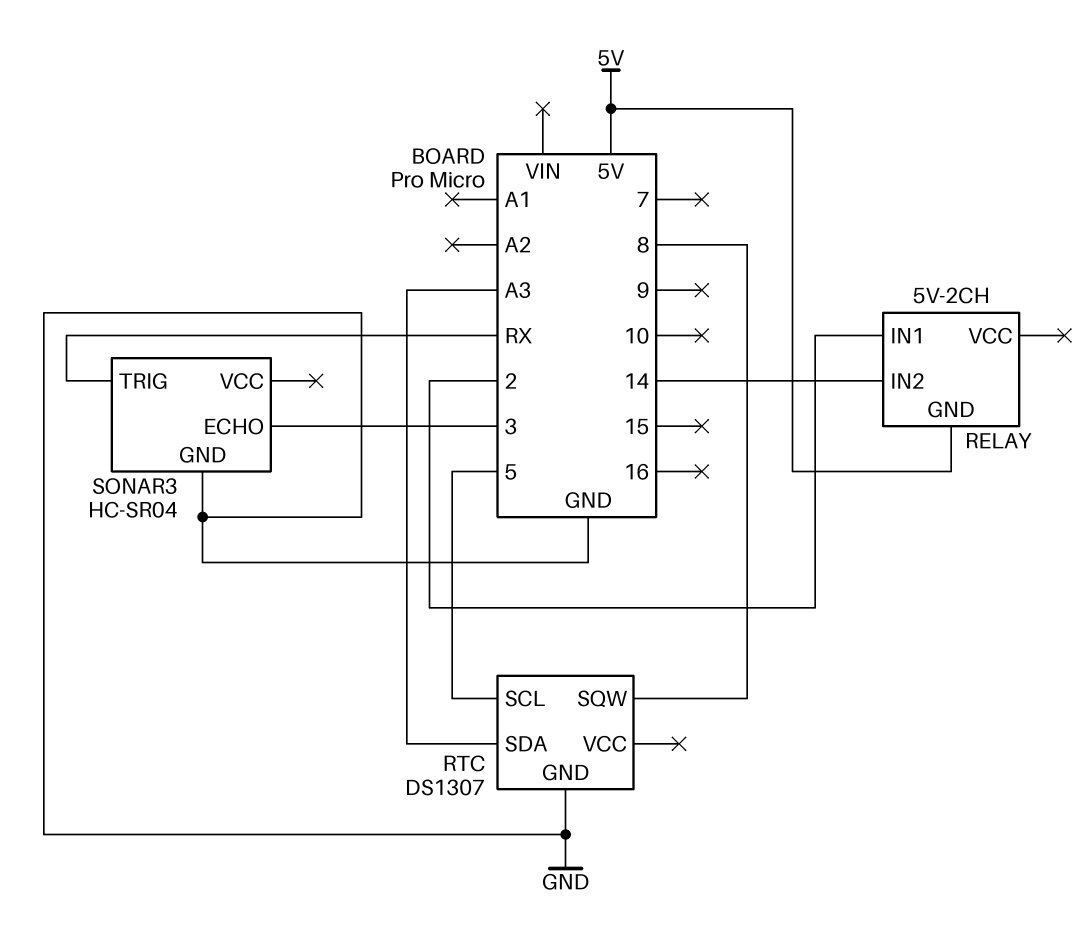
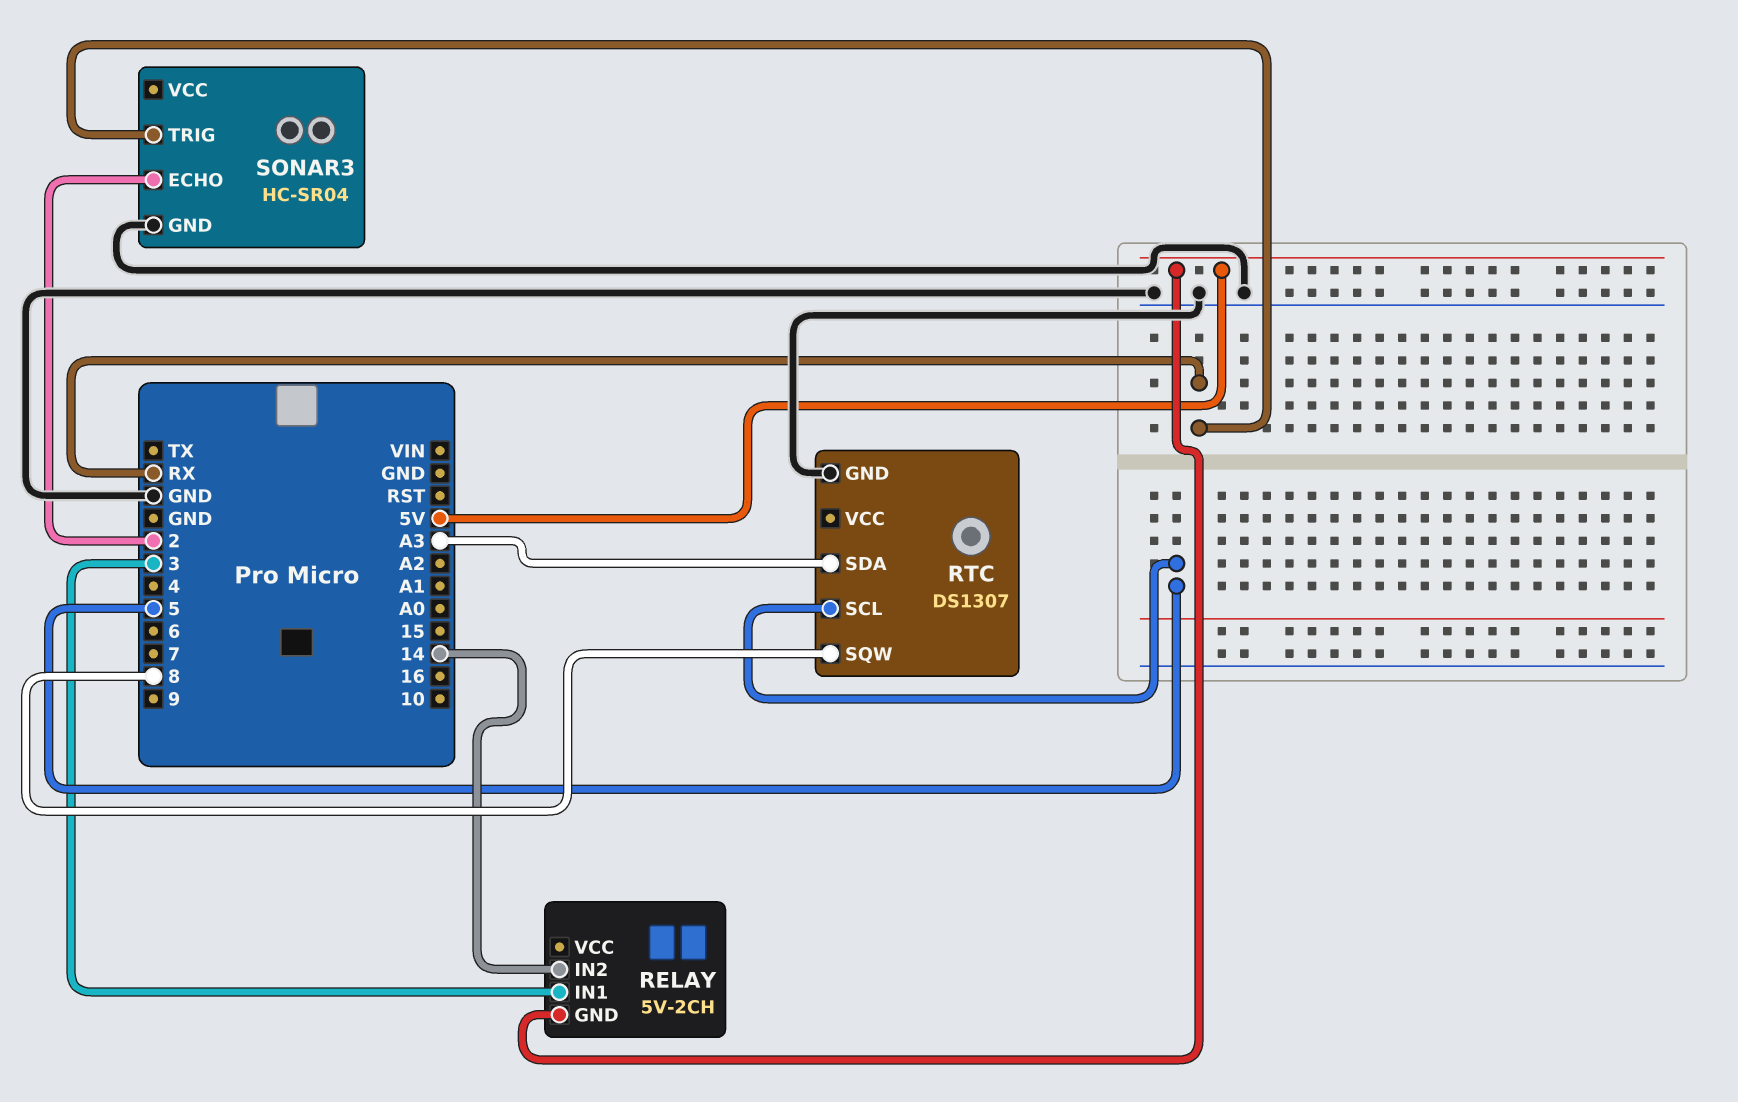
RELAY pin IN1: 2 -> 3
SONAR3 pin ECHO: 3 -> 2

